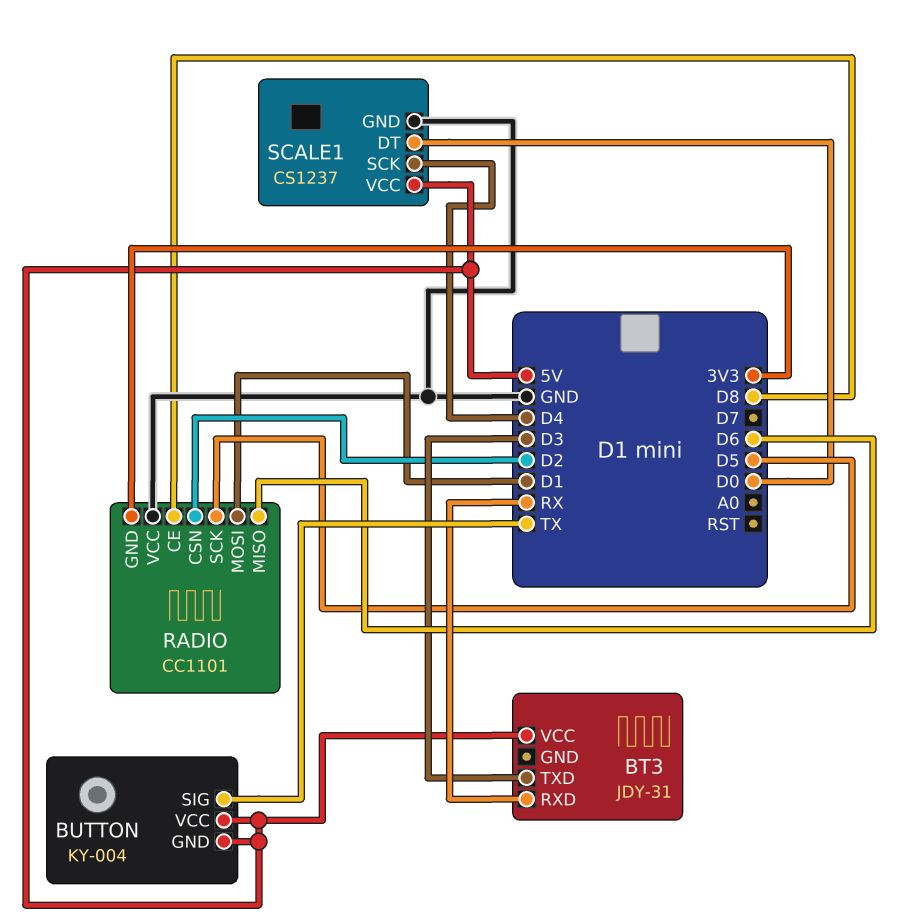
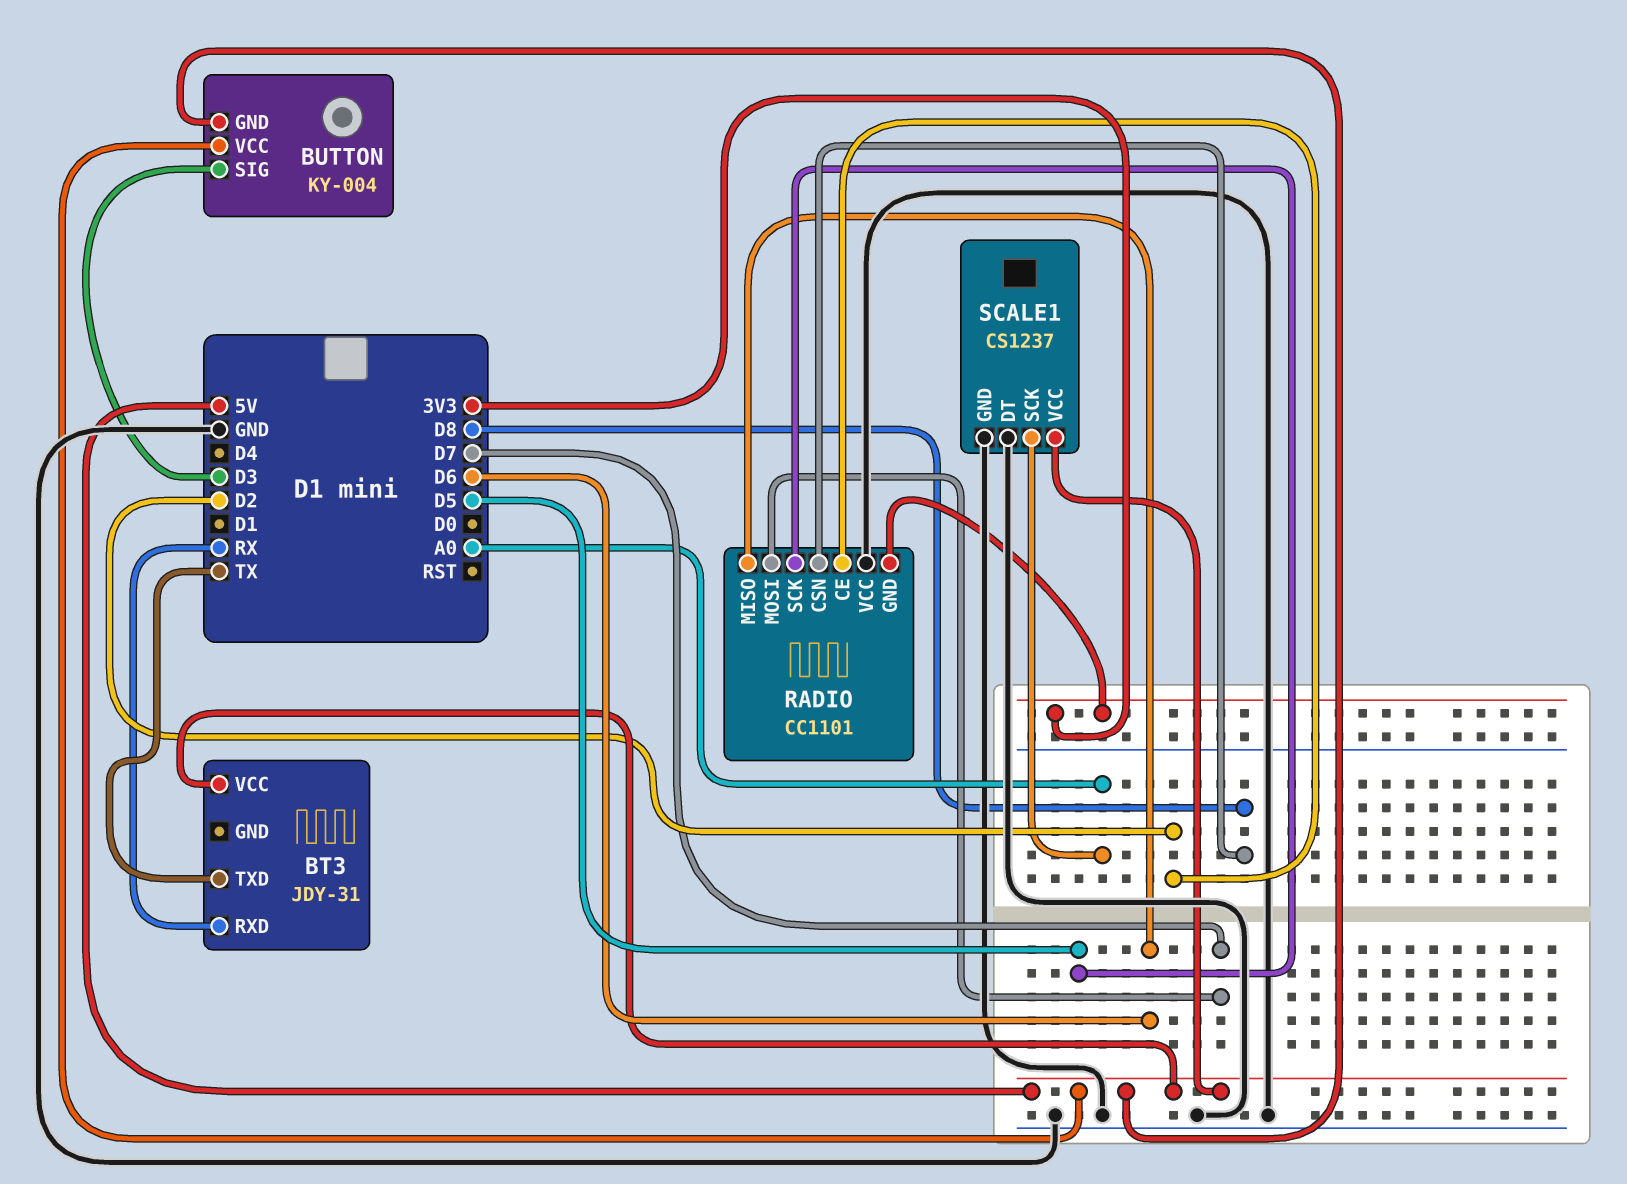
BT3 pin TXD: D3 -> TX
BUTTON pin SIG: TX -> D3
RADIO pin CE: D8 -> D2
RADIO pin CSN: D2 -> D8
RADIO pin MOSI: D1 -> D7
SCALE1 pin DT: D0 -> GND
SCALE1 pin SCK: D4 -> A0

